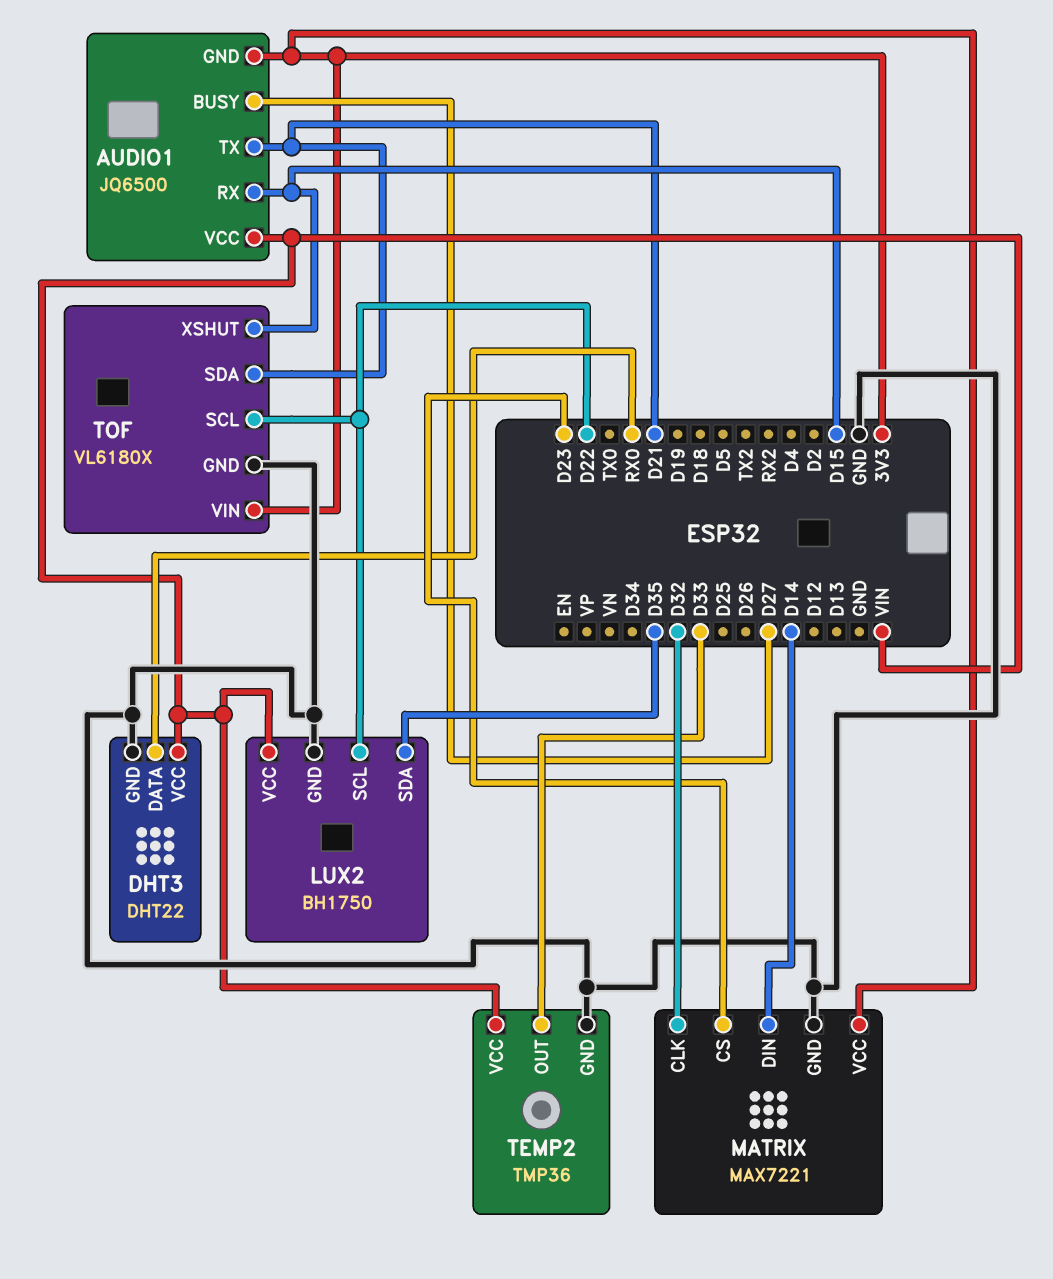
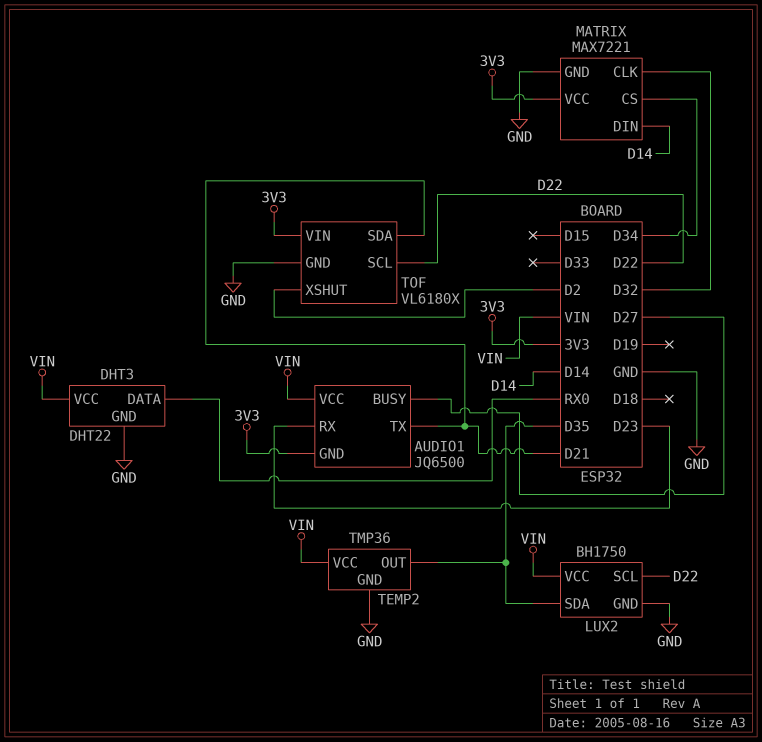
AUDIO1 pin RX: D15 -> D23
MATRIX pin CS: D23 -> D34
TEMP2 pin OUT: D33 -> D35
TOF pin XSHUT: D15 -> D2

